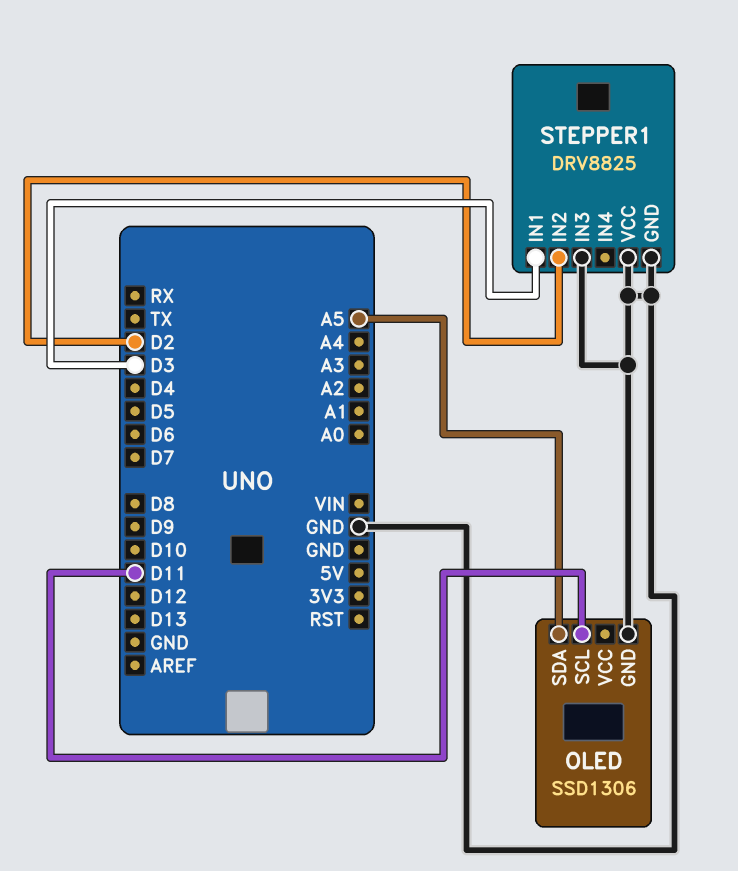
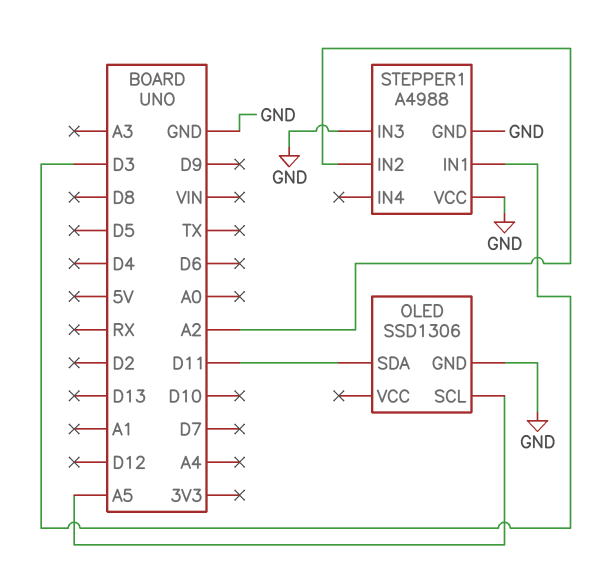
OLED pin SCL: D11 -> A5
OLED pin SDA: A5 -> D11
STEPPER1: DRV8825 -> A4988
STEPPER1 pin IN2: D2 -> A2

